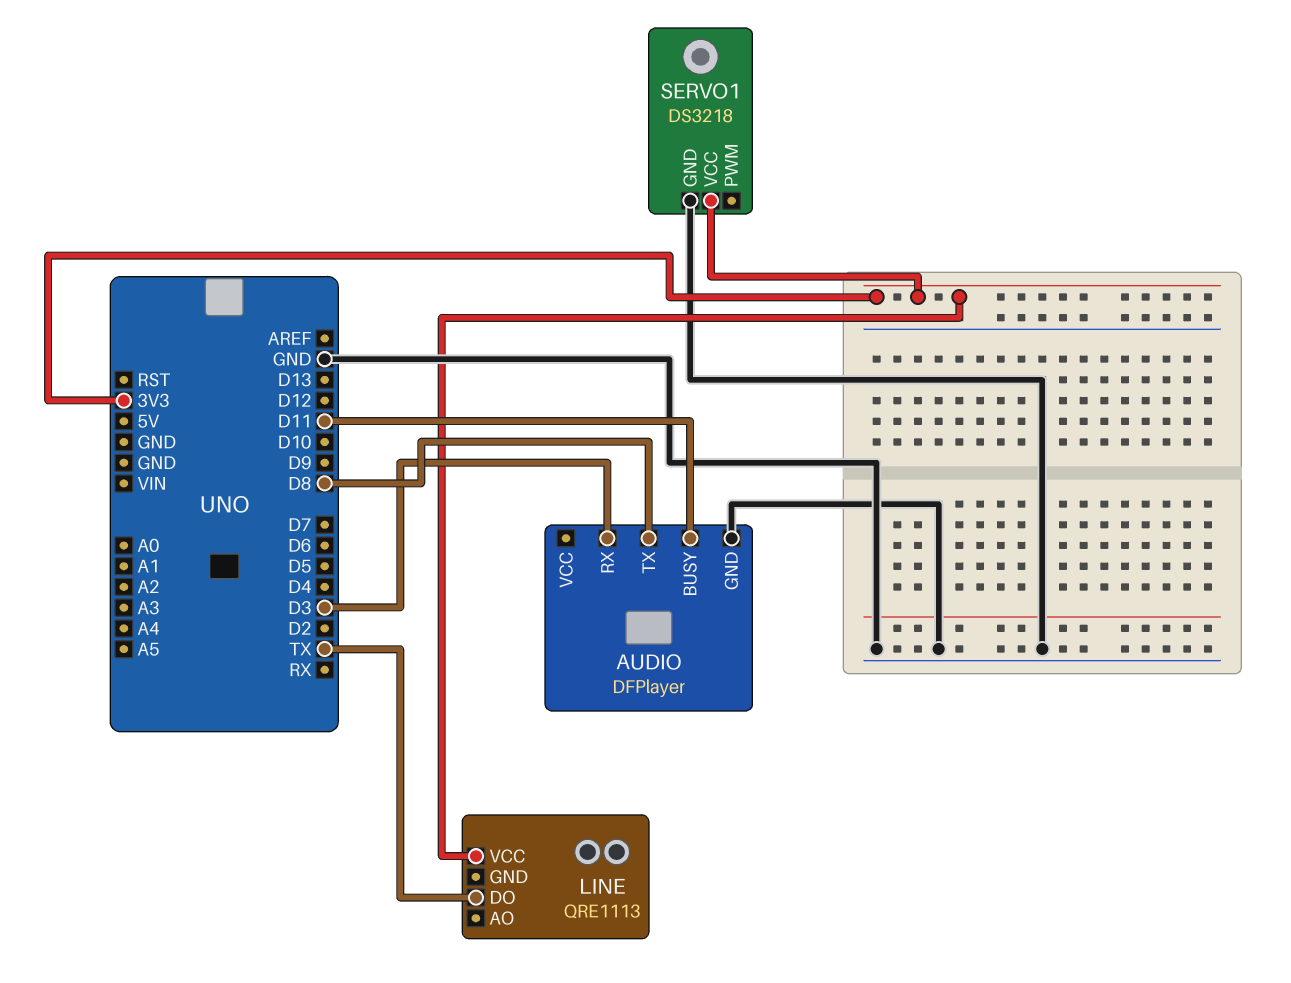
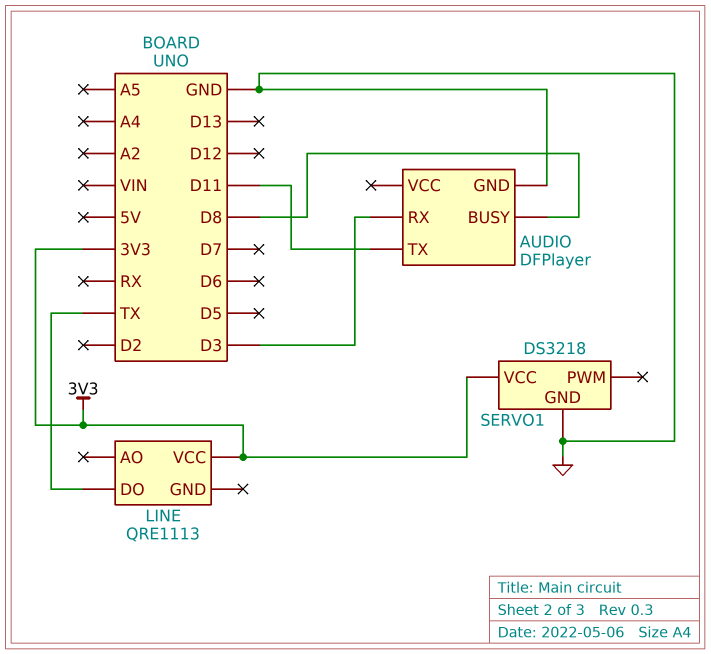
AUDIO pin BUSY: D11 -> D8
AUDIO pin TX: D8 -> D11

